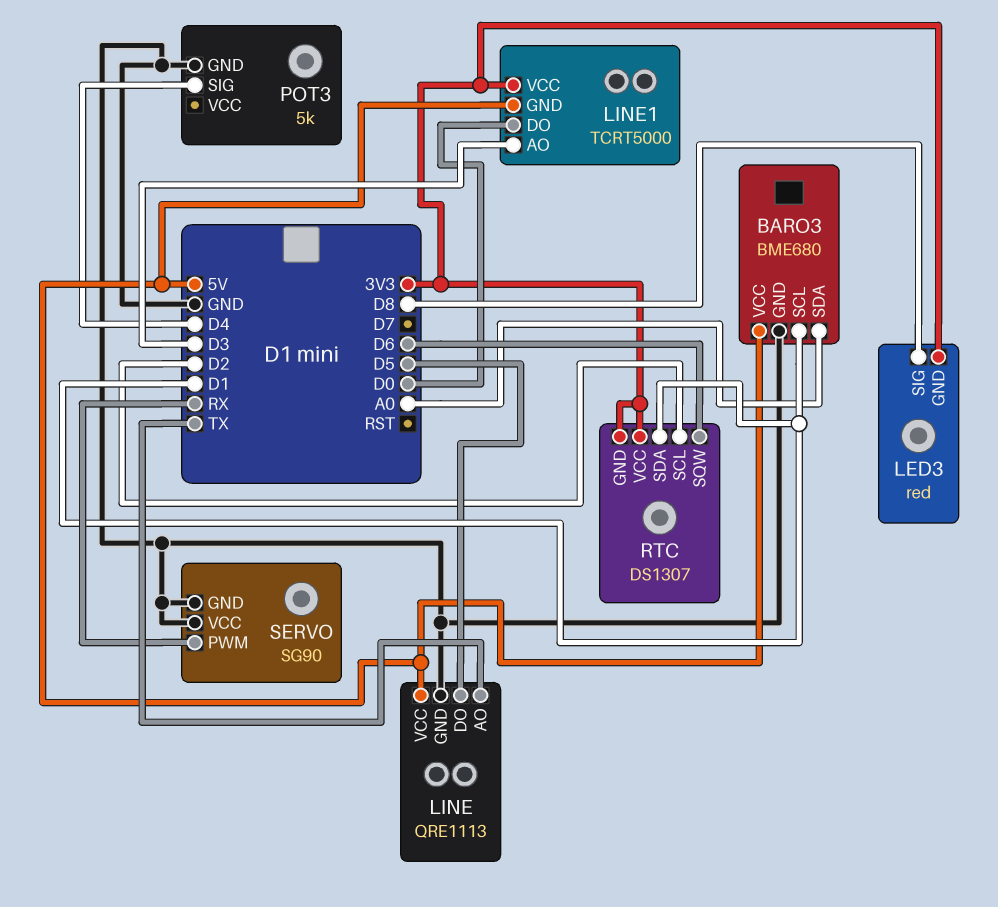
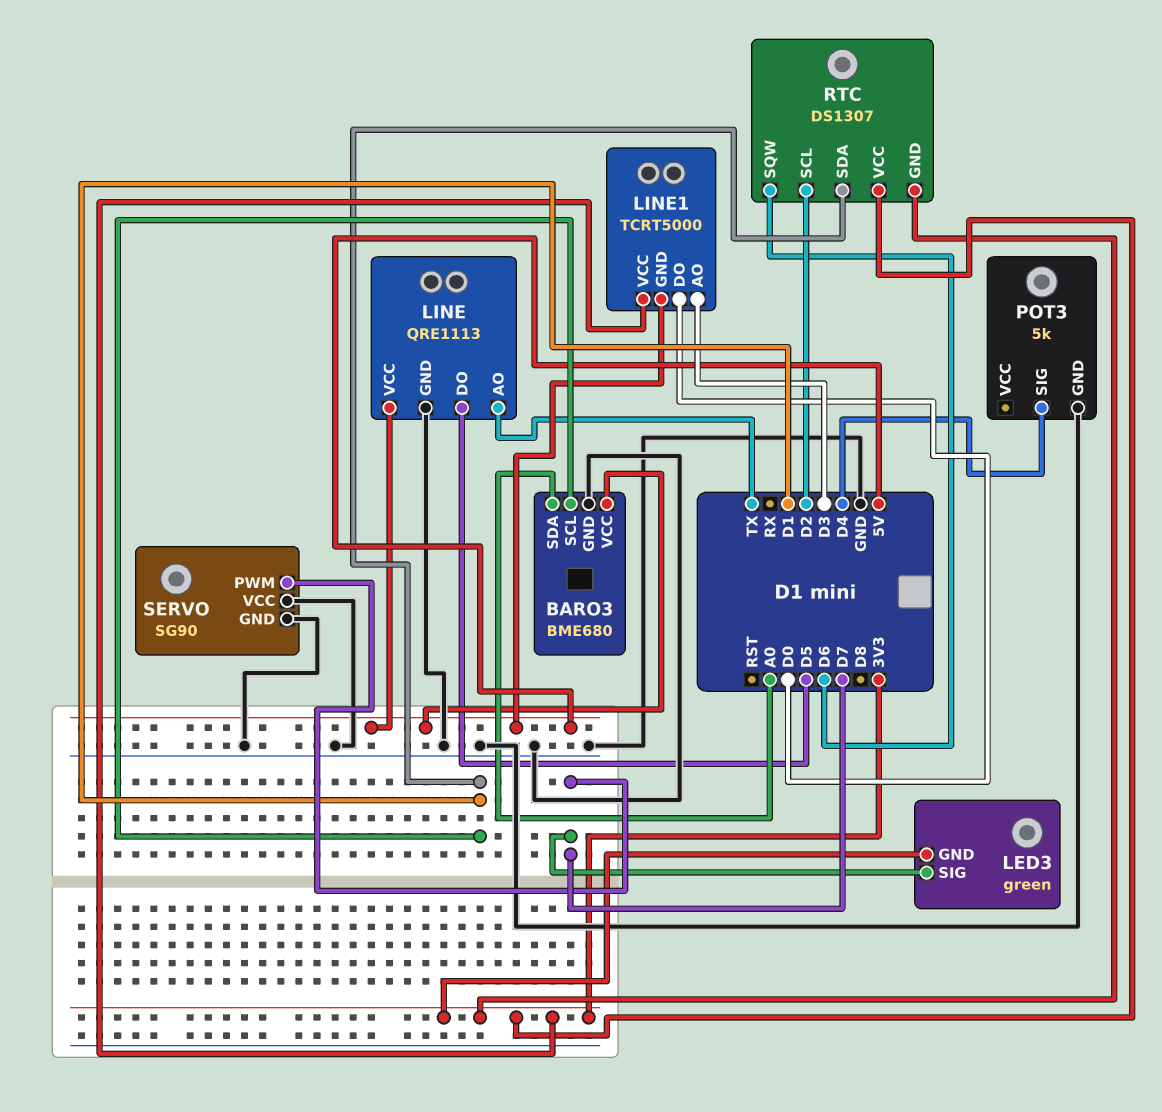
LED3: red -> green
LED3 pin SIG: D8 -> D7
SERVO pin PWM: RX -> D7

